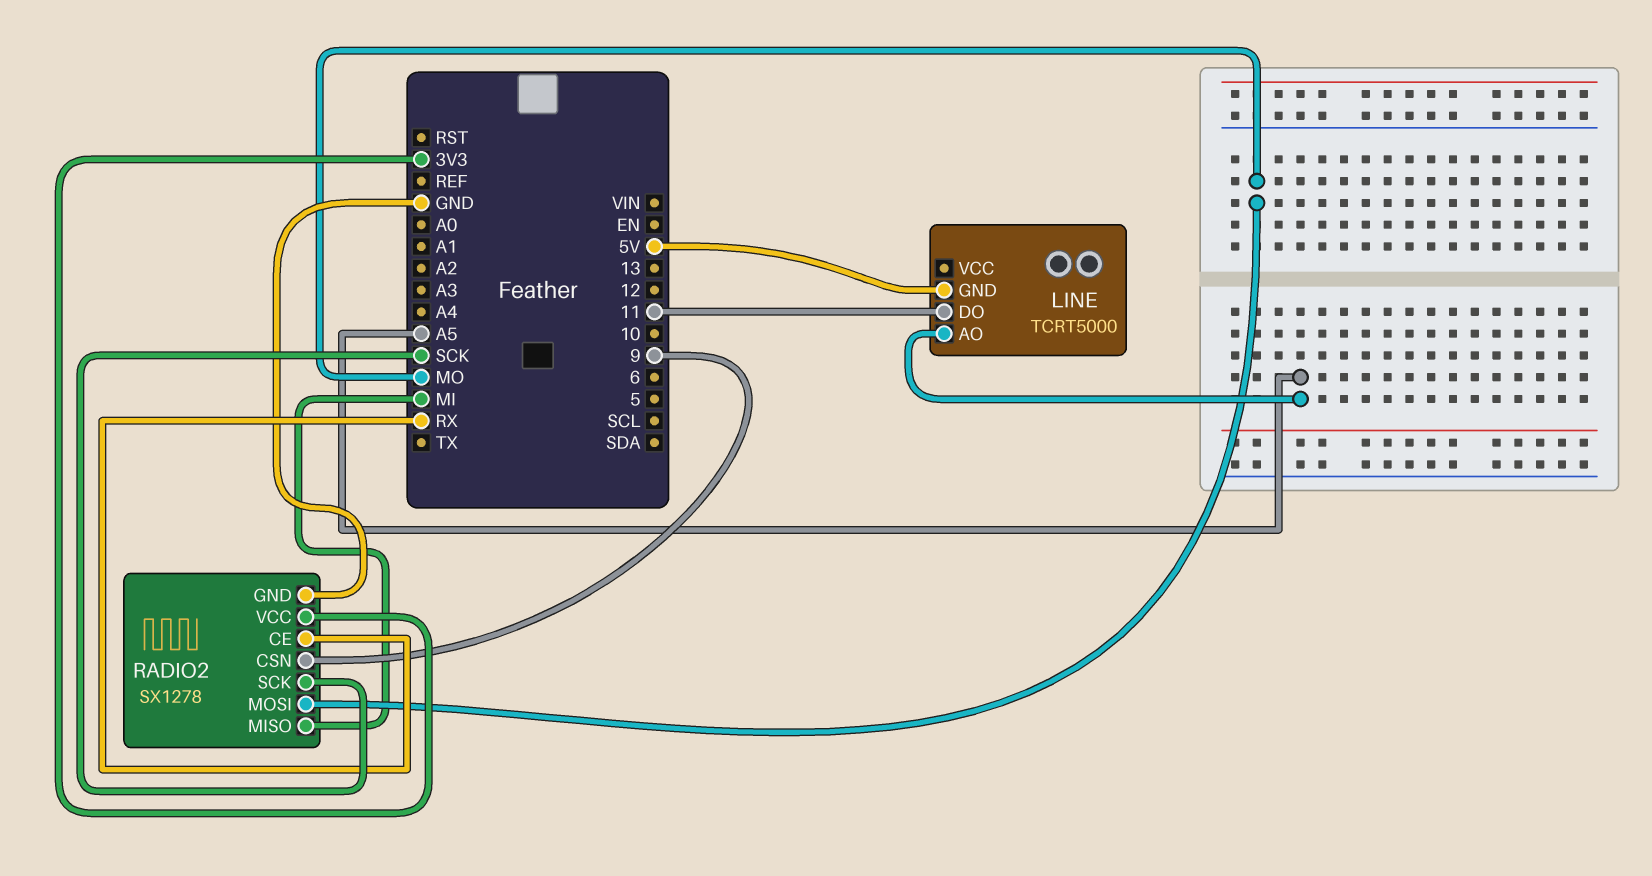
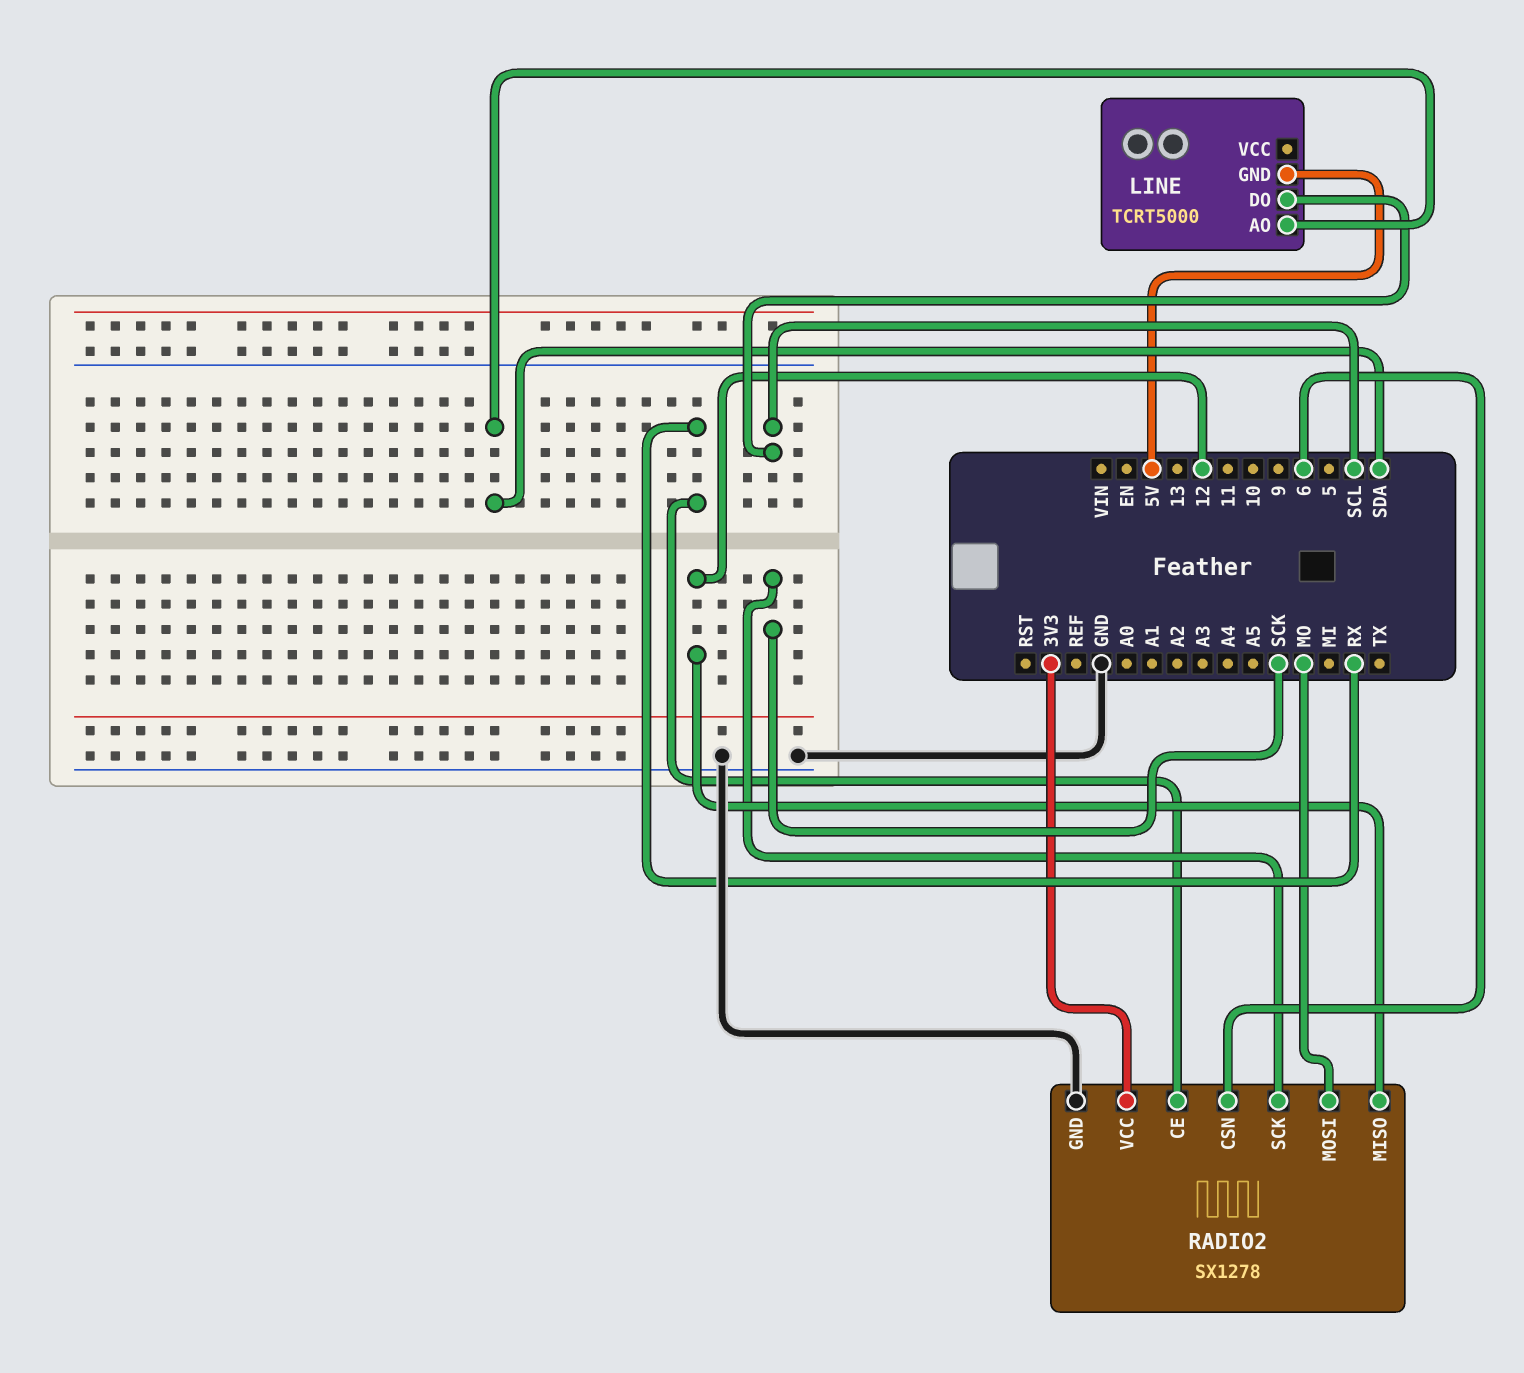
LINE pin AO: A5 -> SDA
LINE pin DO: 11 -> SCL
RADIO2 pin CSN: 9 -> 6
RADIO2 pin MISO: MI -> 12

